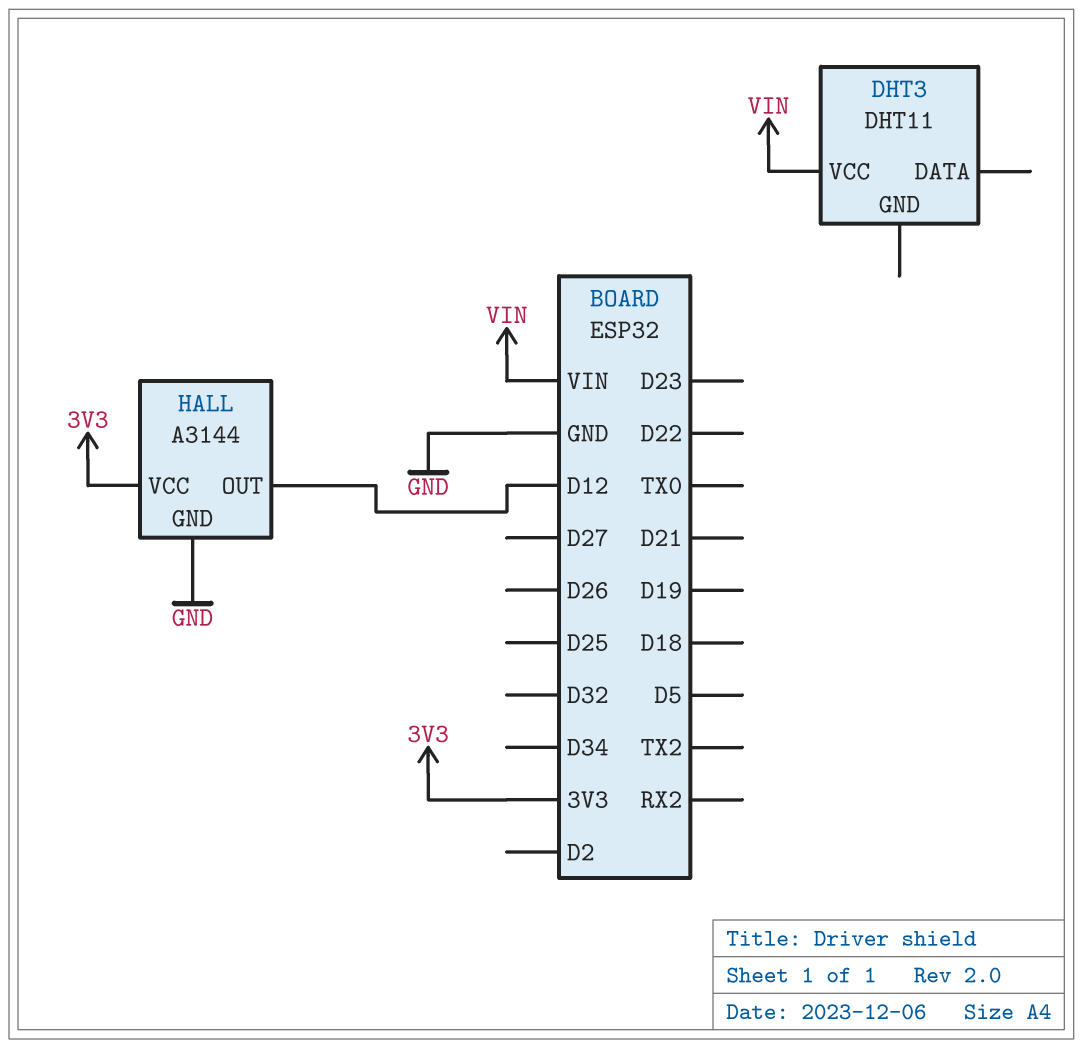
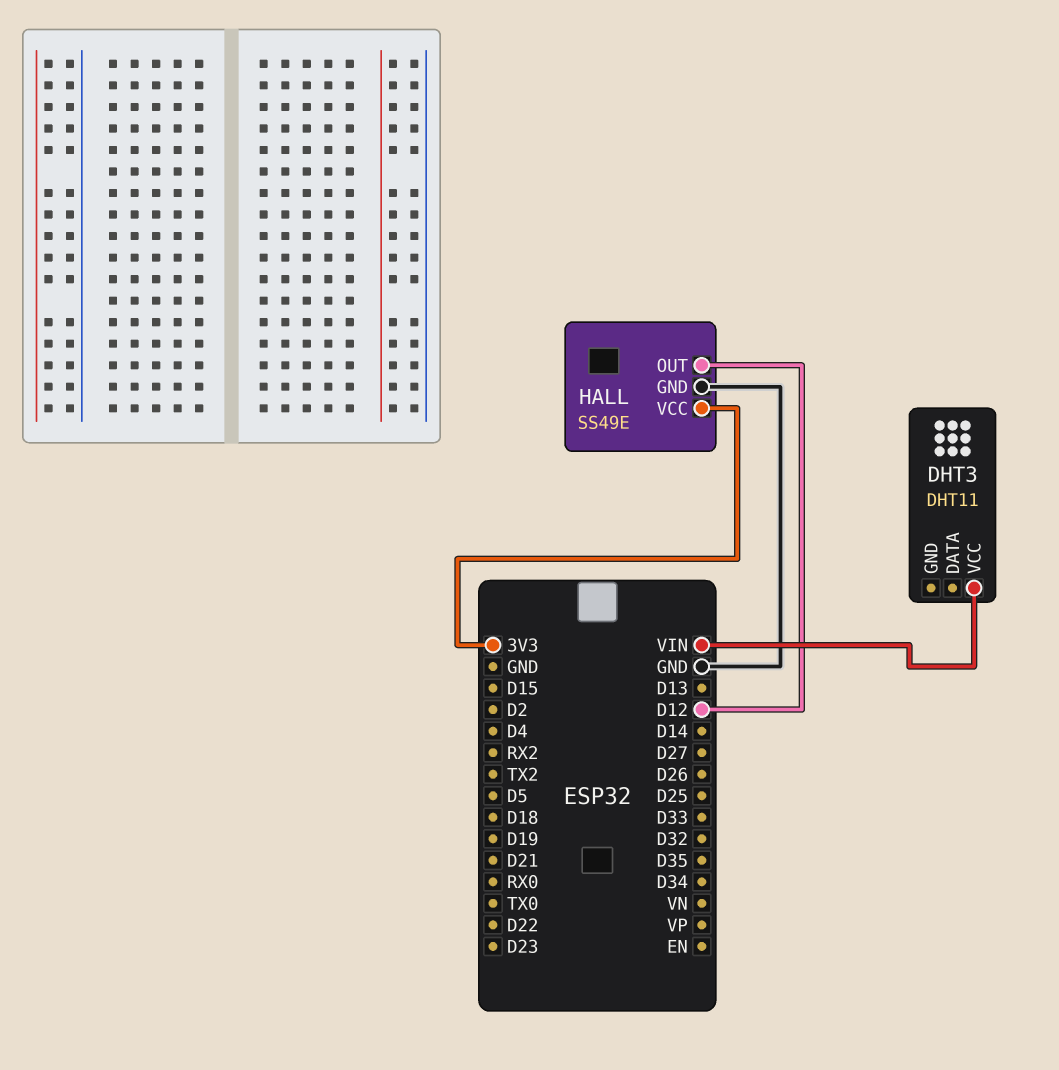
HALL: A3144 -> SS49E

